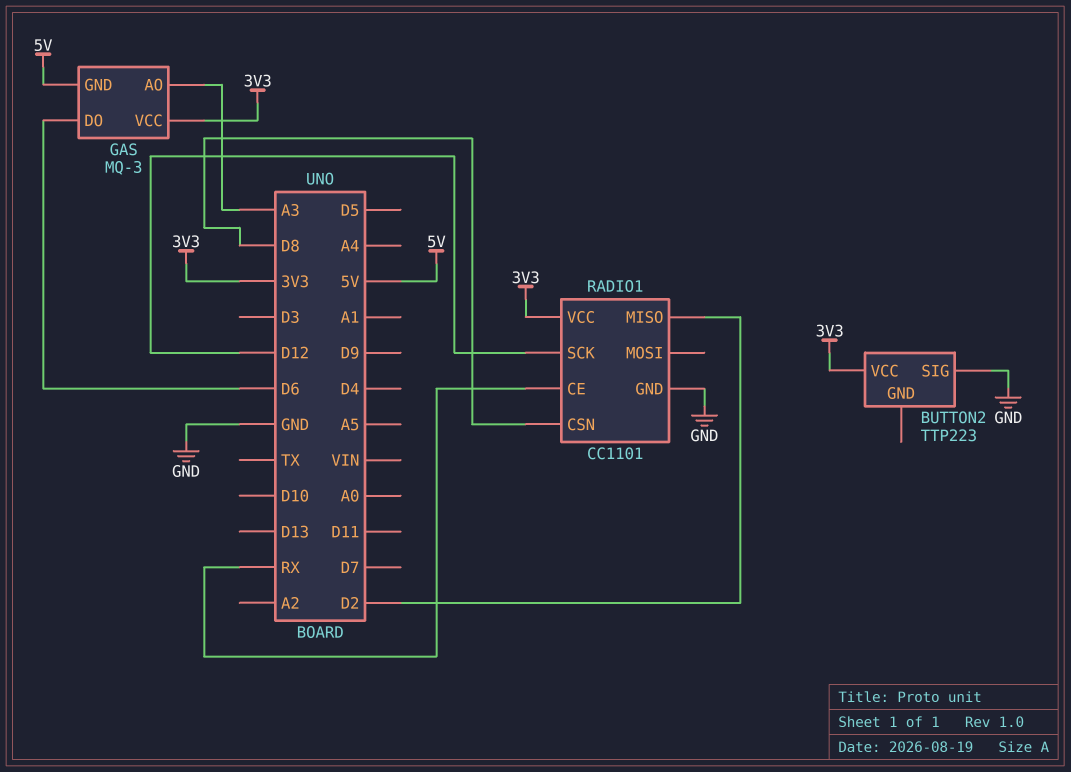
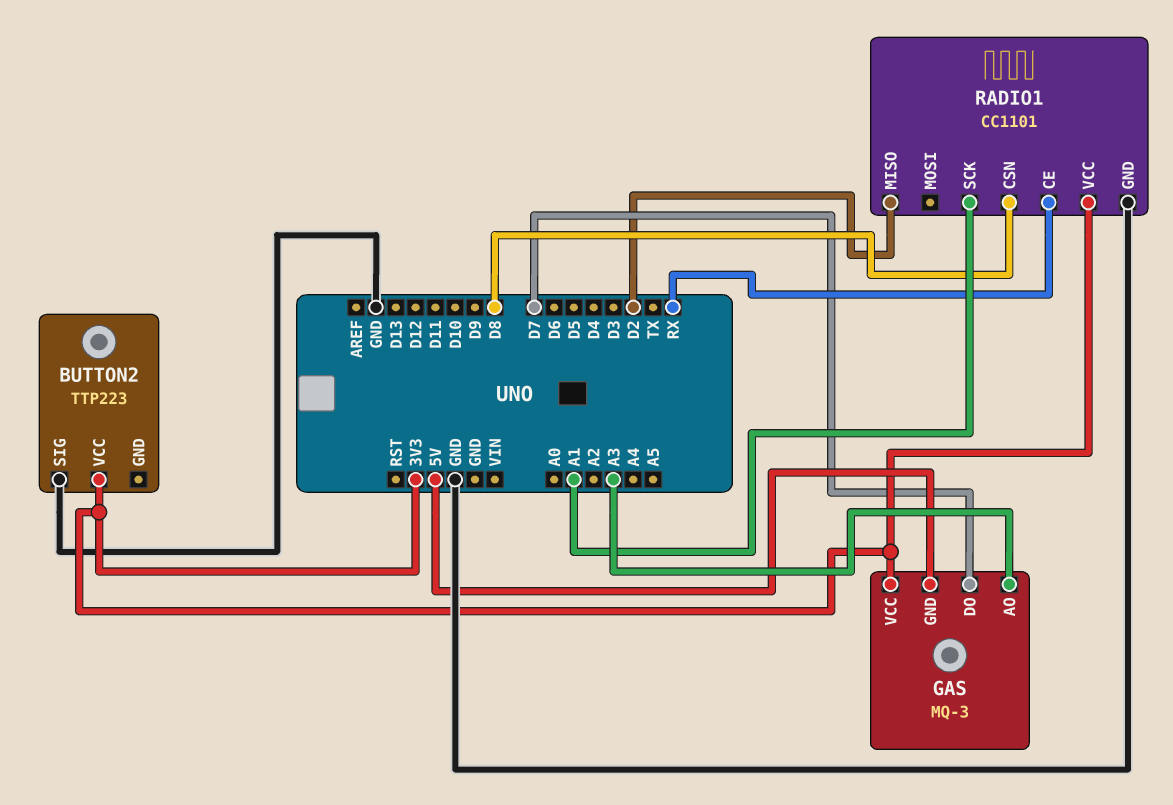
GAS pin DO: D6 -> D7
RADIO1 pin SCK: D12 -> A1

